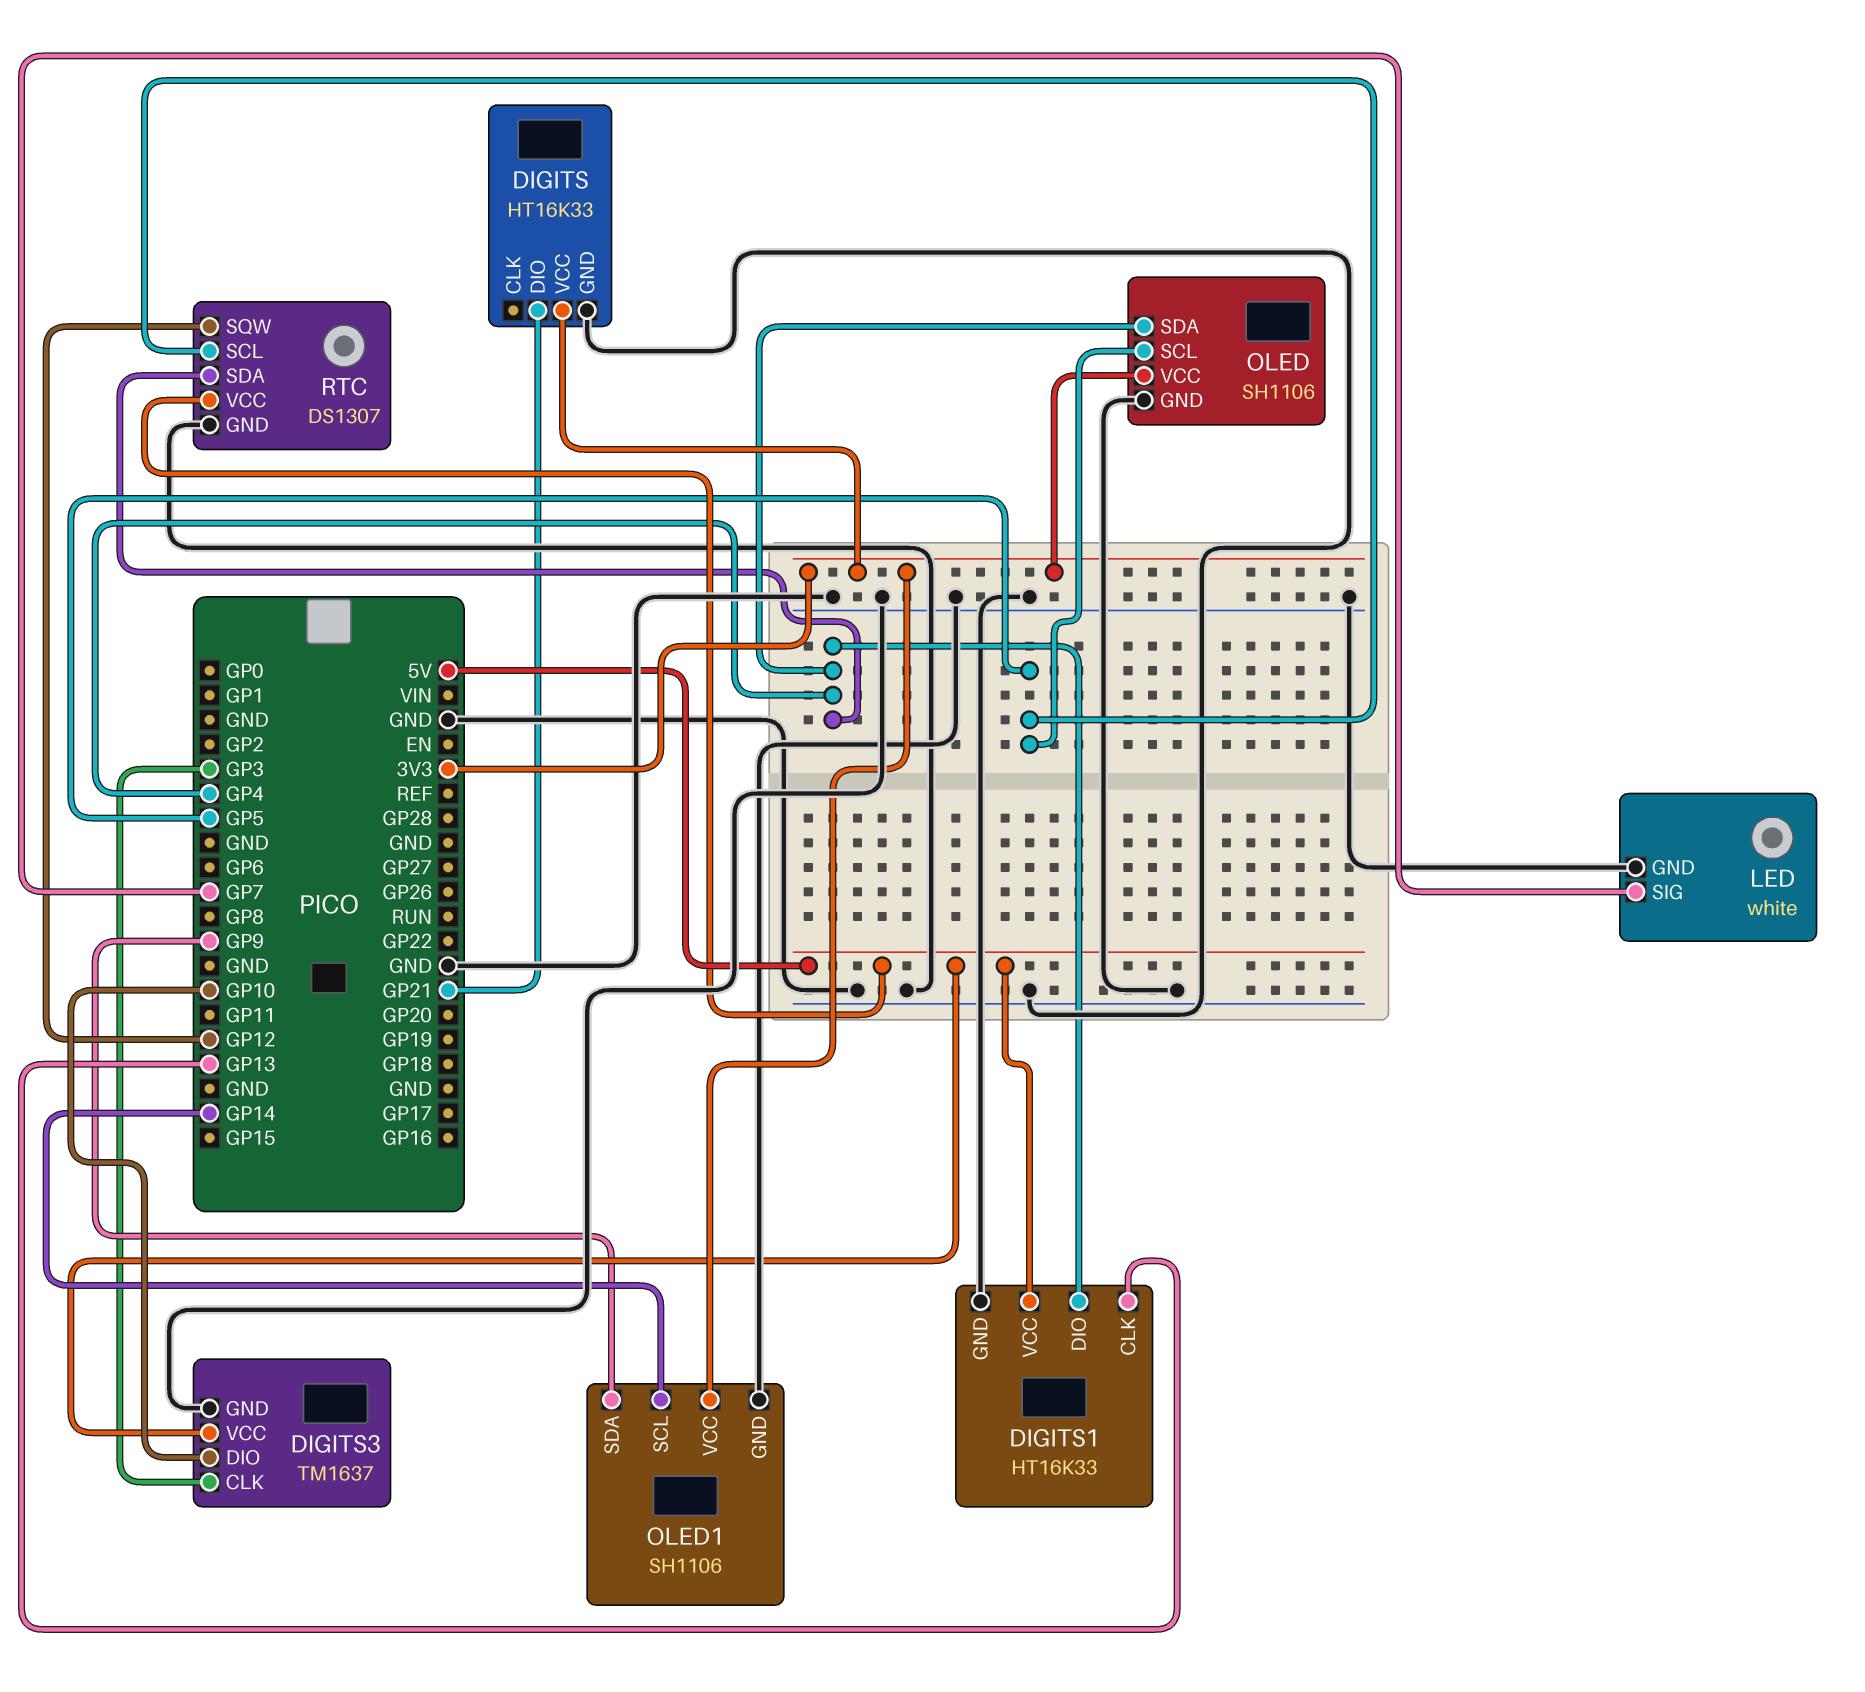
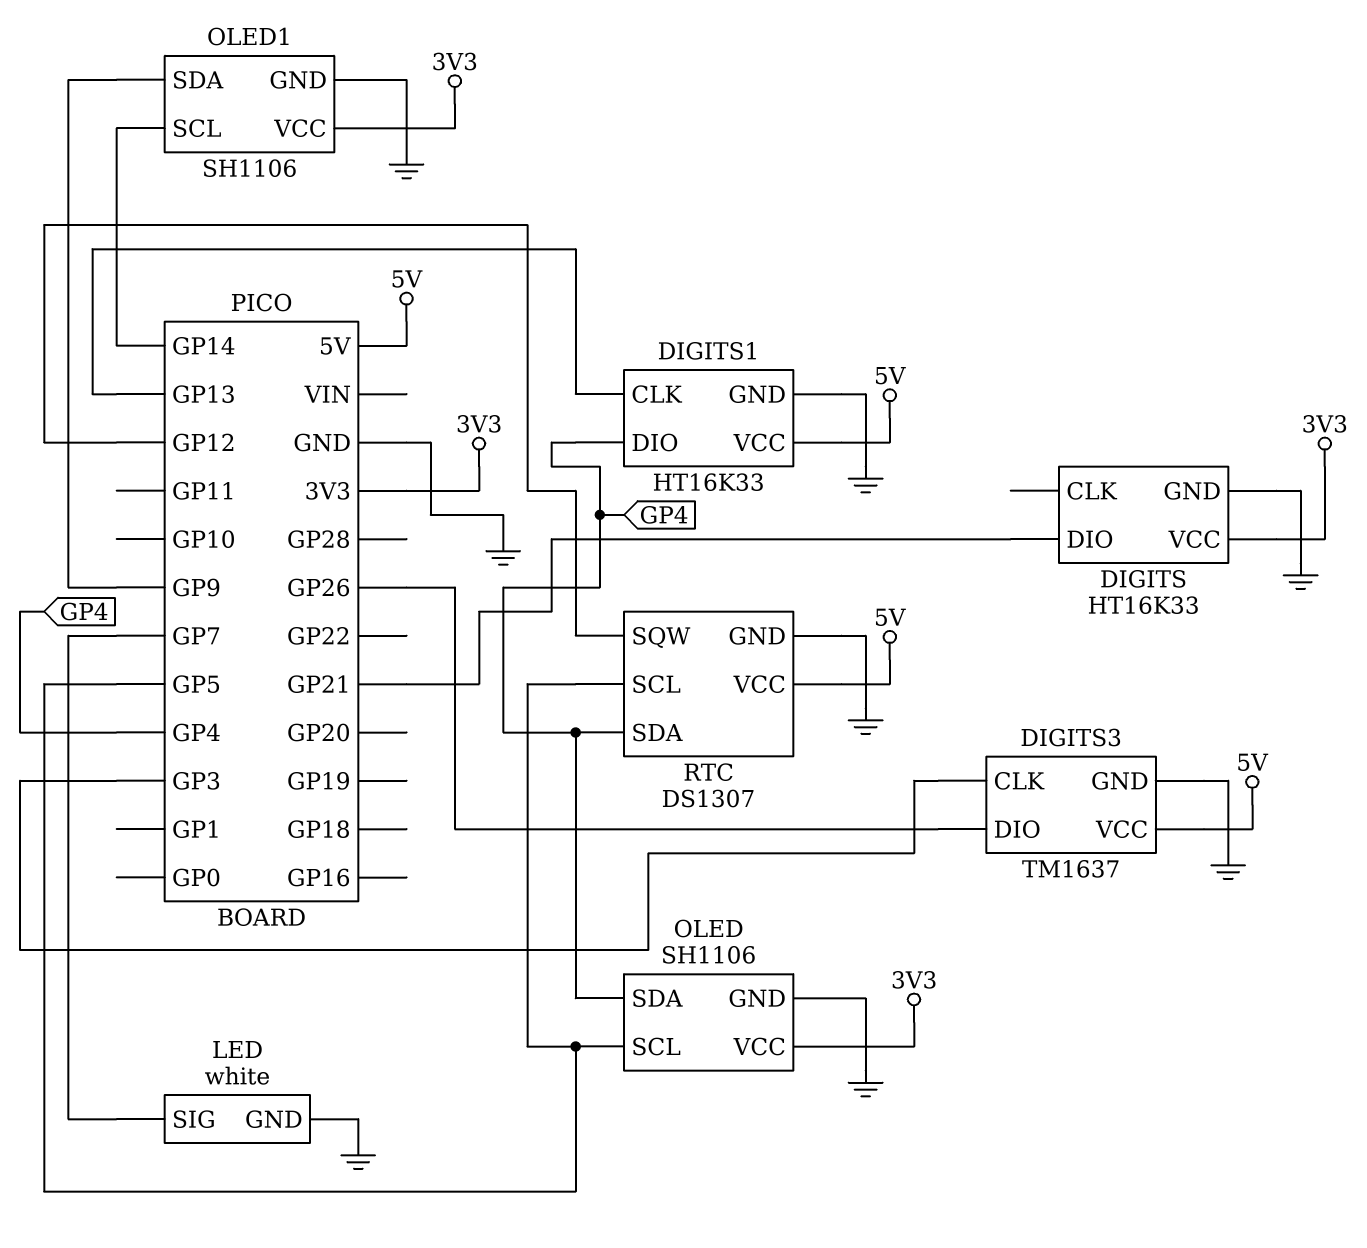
DIGITS3 pin DIO: GP10 -> GP26

